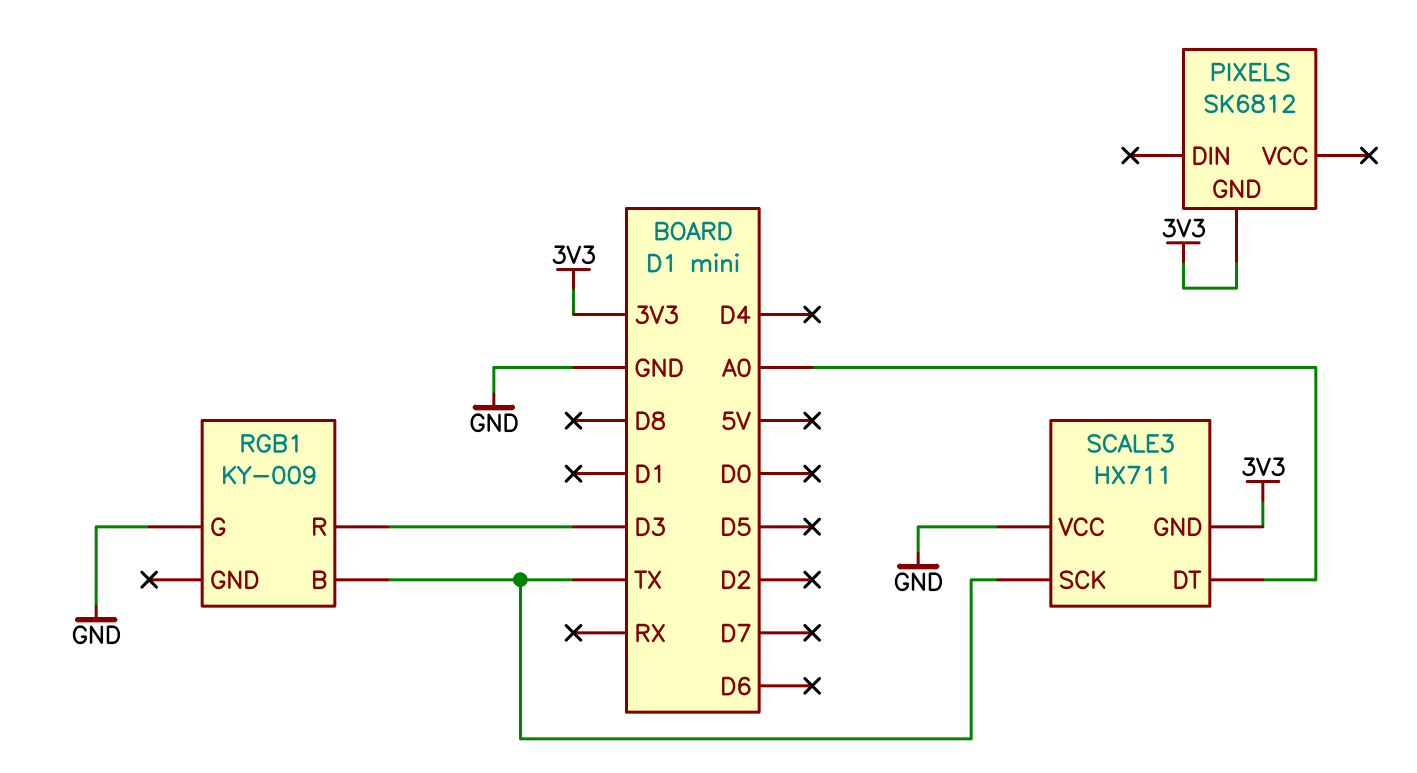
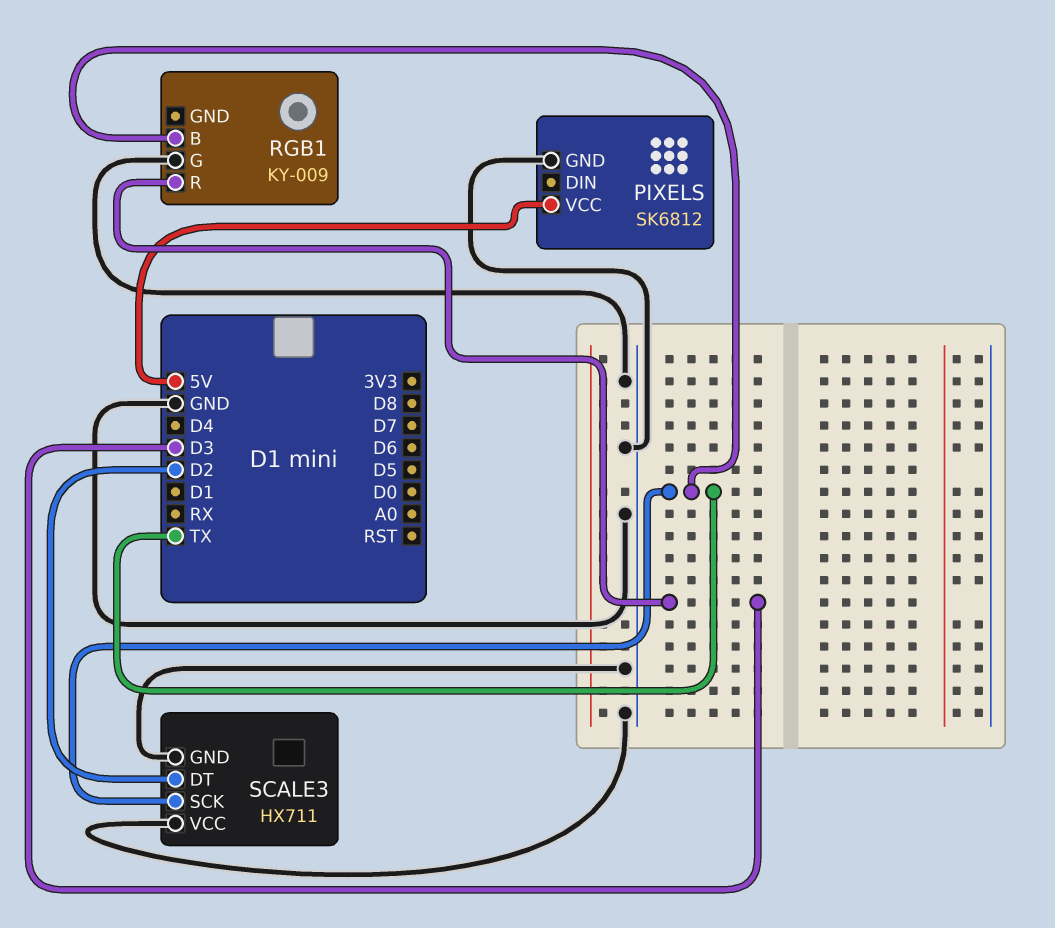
PIXELS pin GND: 3V3 -> GND
PIXELS pin VCC: none -> 5V
SCALE3 pin DT: A0 -> D2
SCALE3 pin GND: 3V3 -> GND

